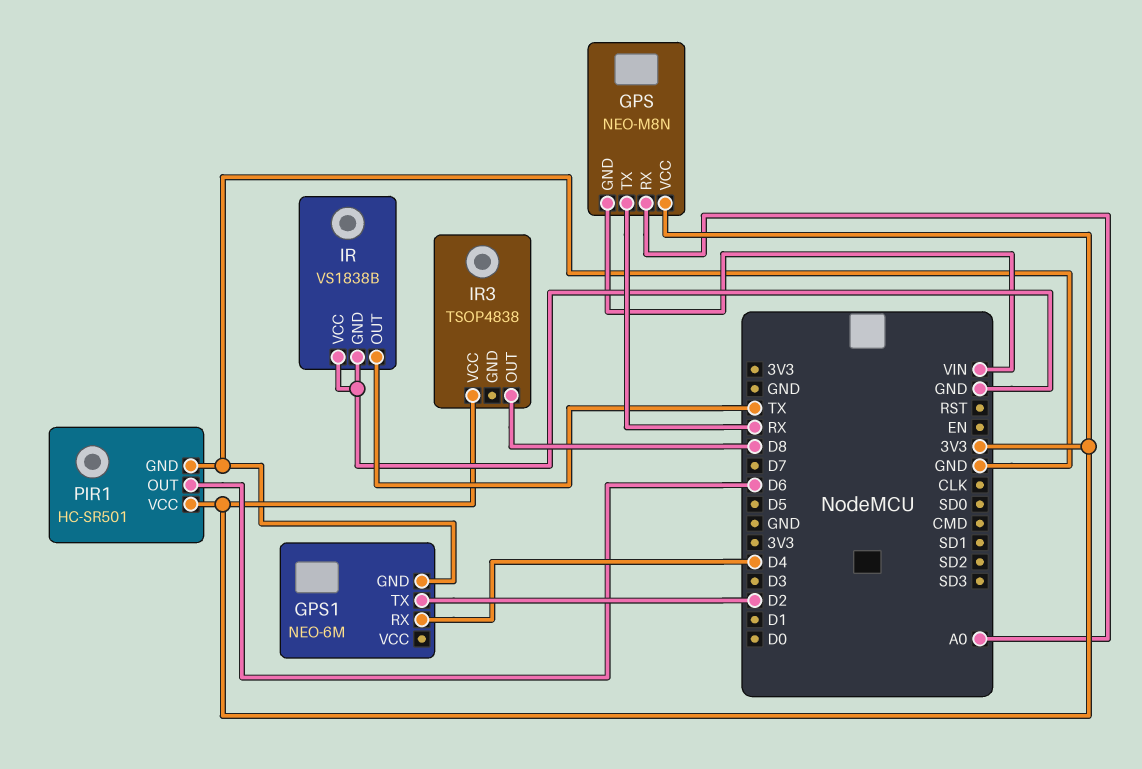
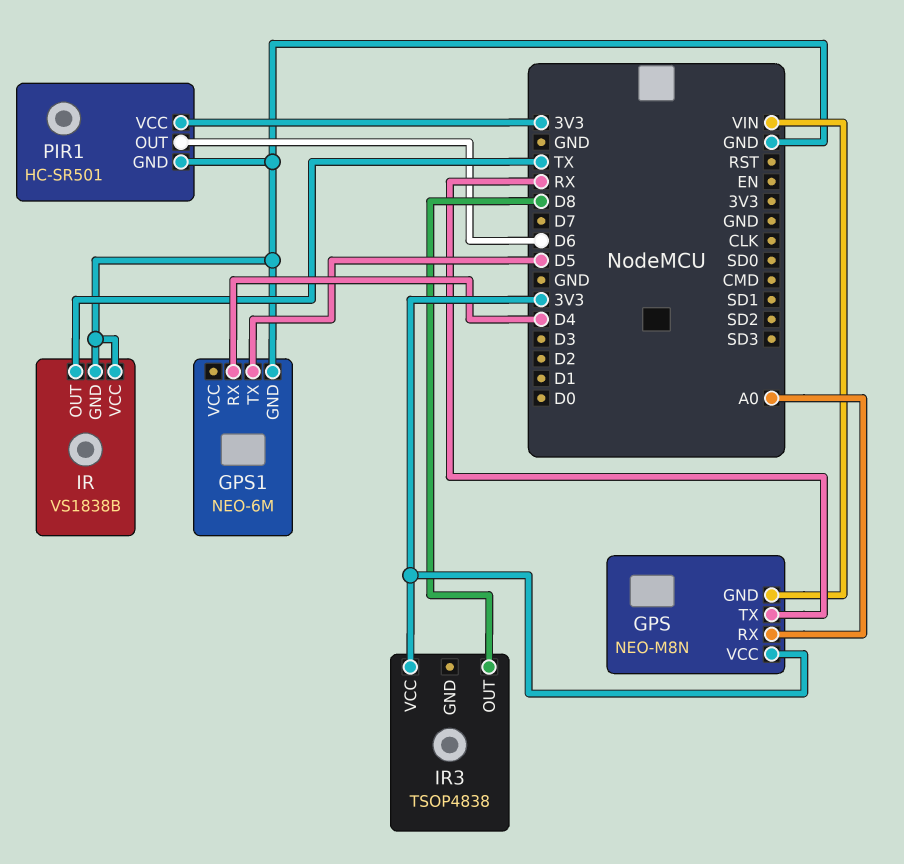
GPS1 pin TX: D2 -> D5

